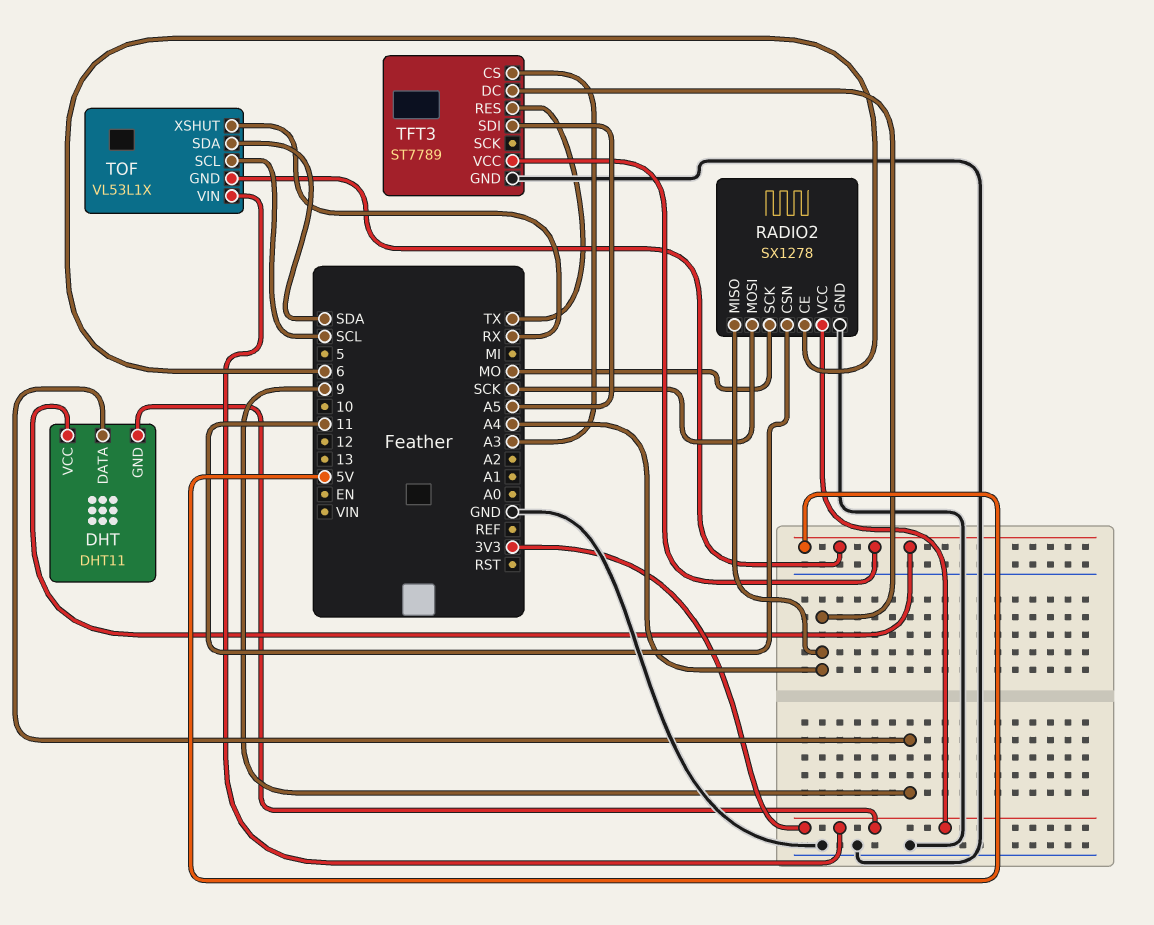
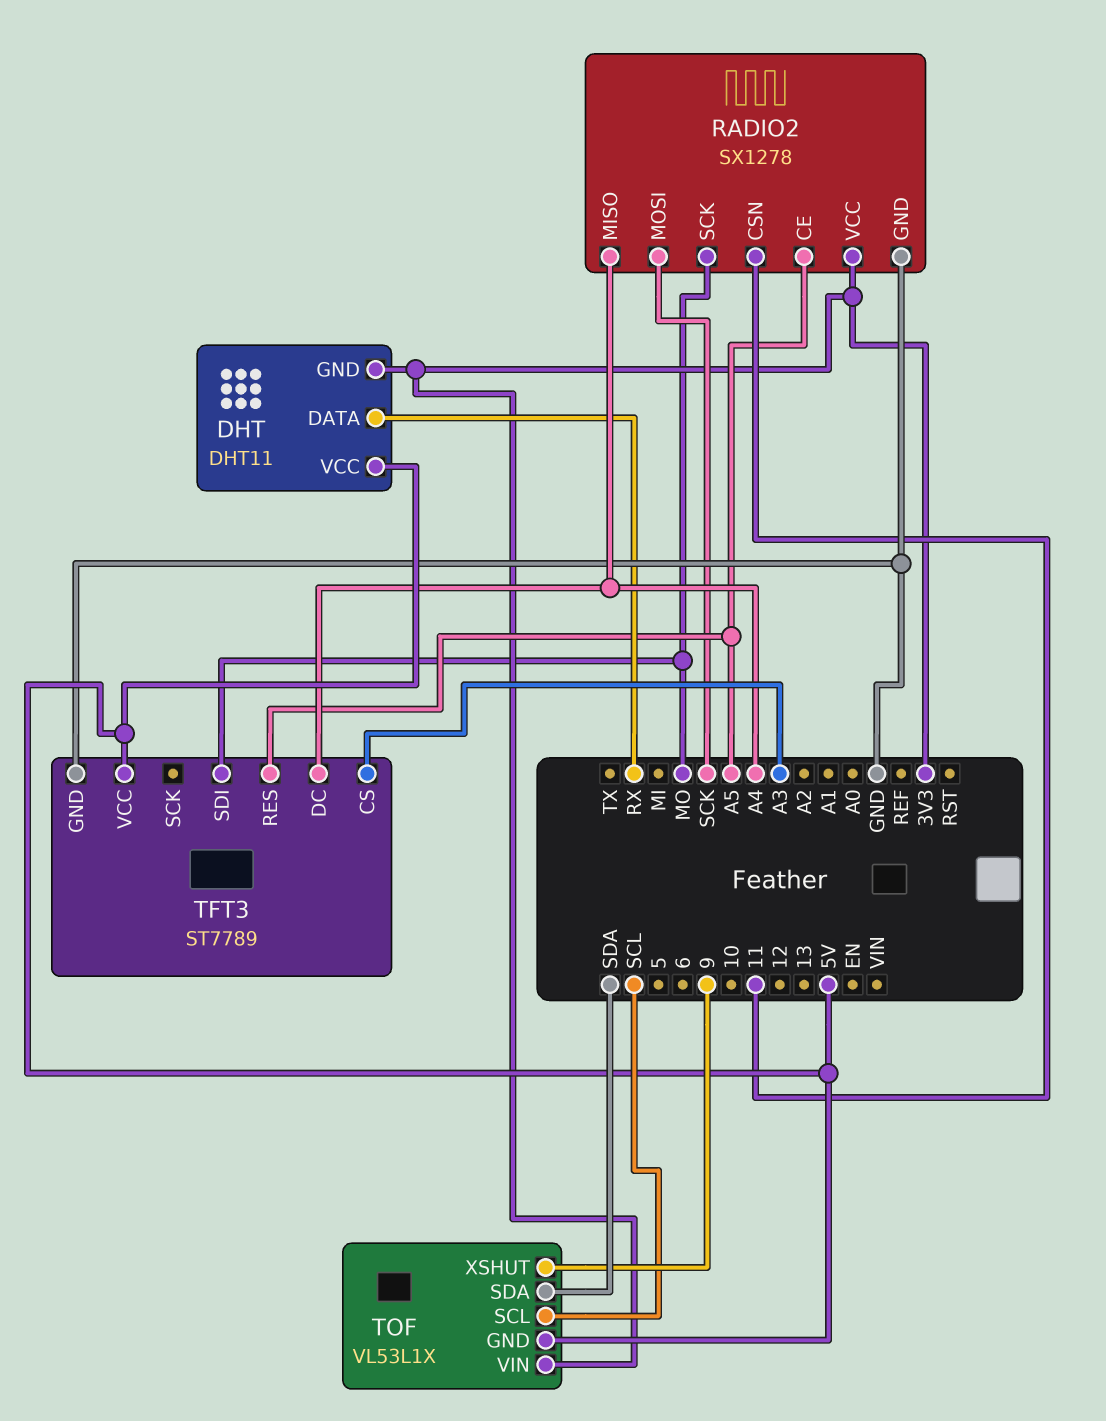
DHT pin DATA: 9 -> RX
RADIO2 pin CE: 6 -> A5
TFT3 pin RES: TX -> A5
TFT3 pin SDI: A5 -> MO
TOF pin XSHUT: RX -> 9

